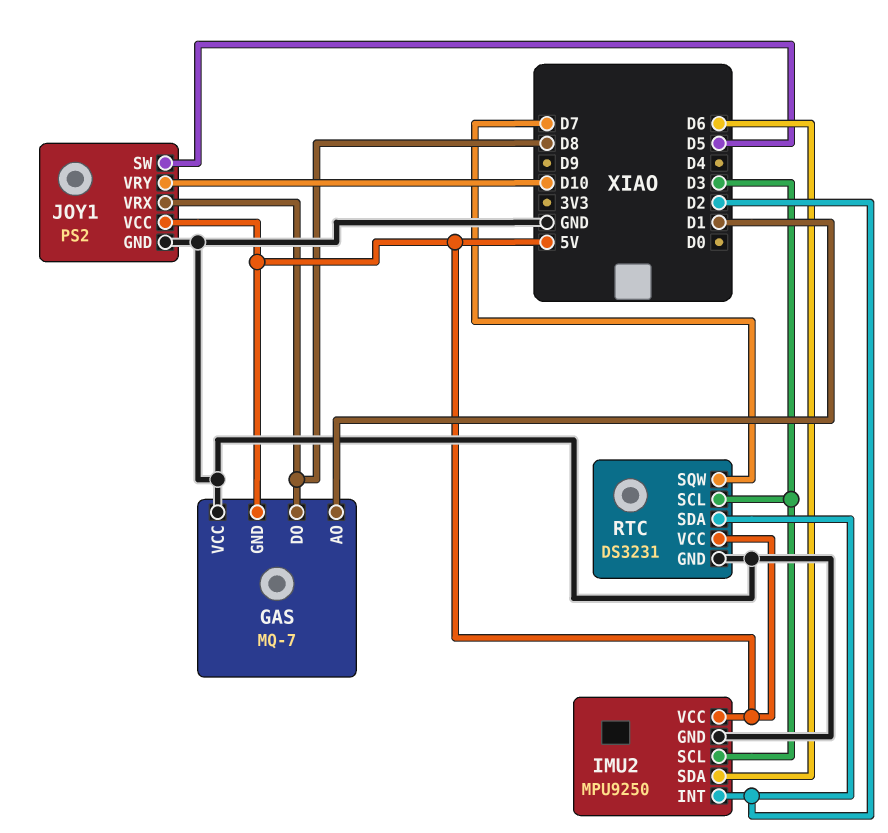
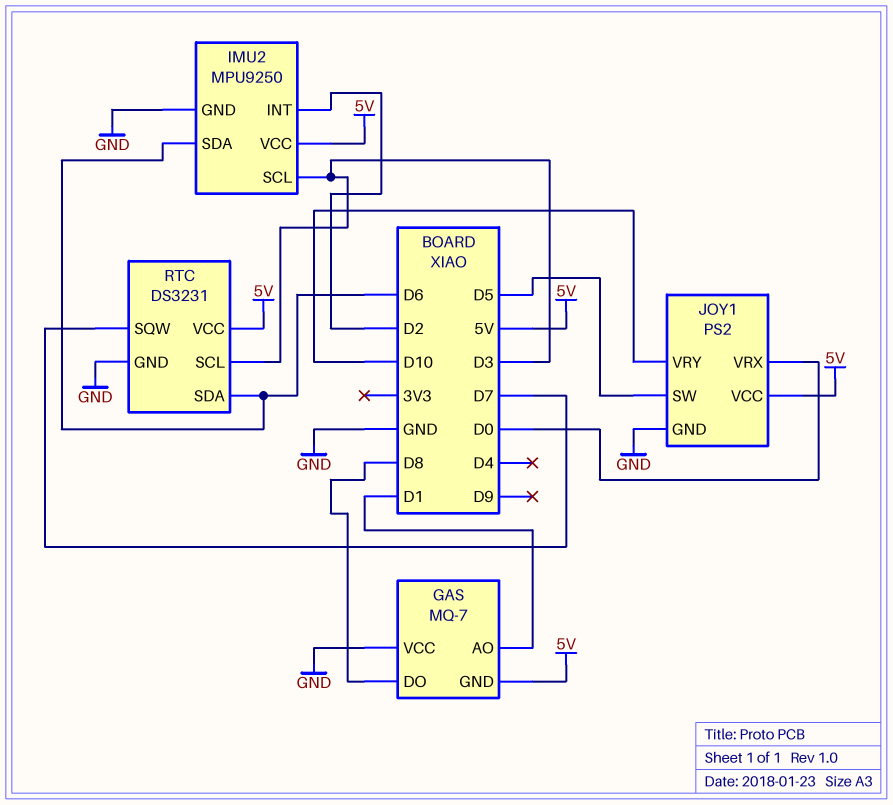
JOY1 pin VRX: D8 -> D0
RTC pin SDA: D2 -> D6

